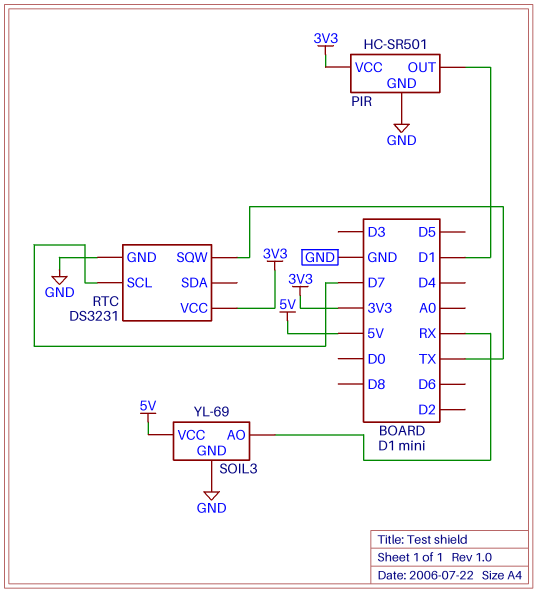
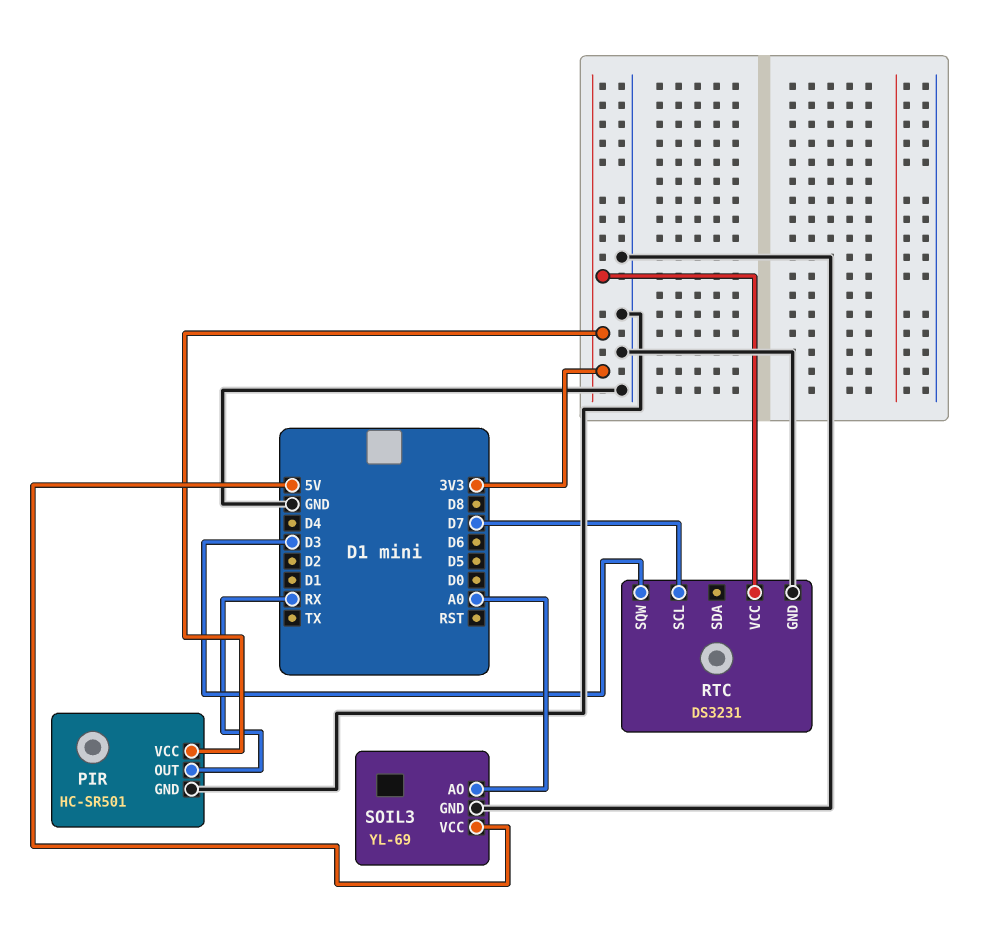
PIR pin OUT: D1 -> RX
RTC pin SQW: TX -> D3
SOIL3 pin AO: RX -> A0

